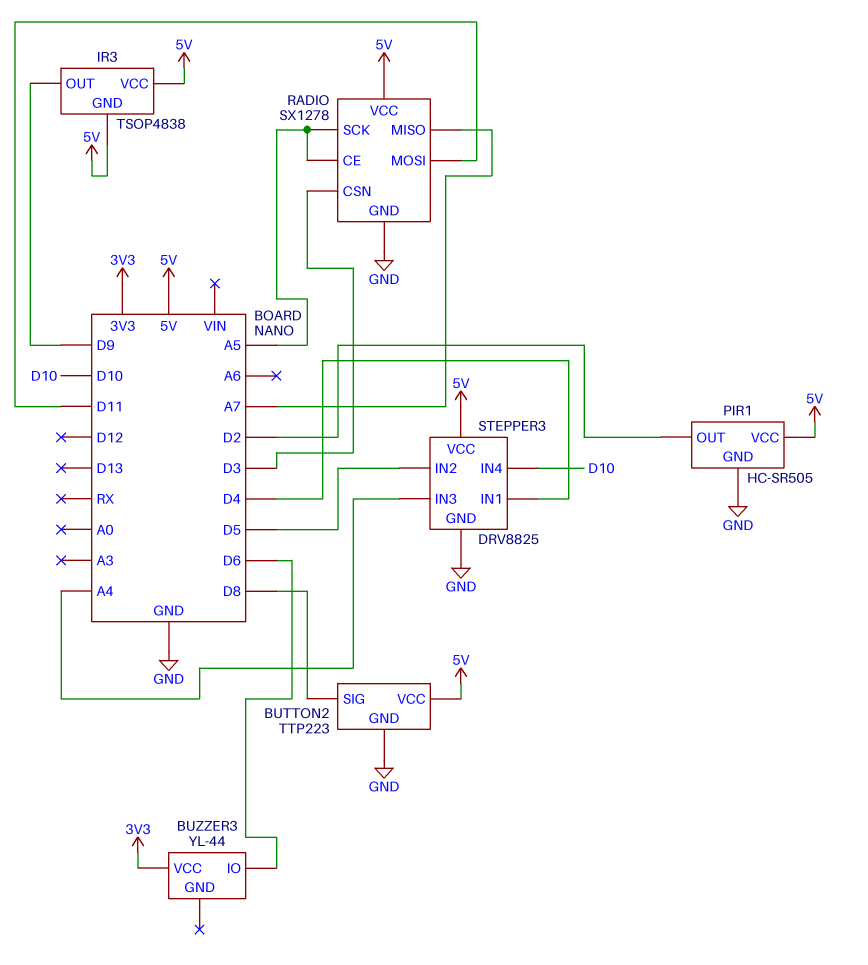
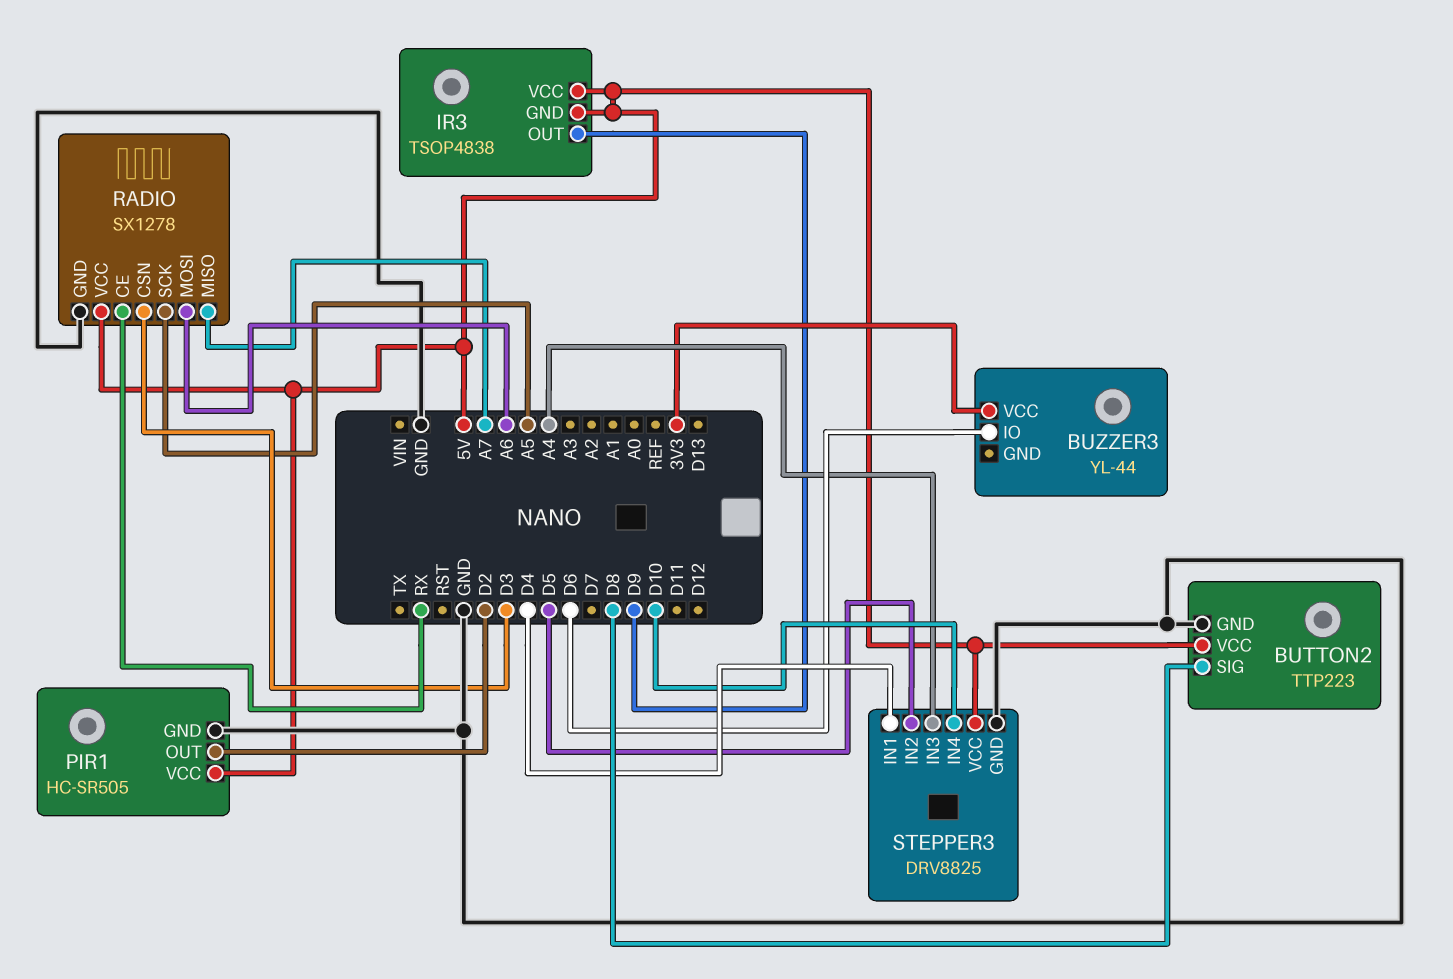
RADIO pin CE: A5 -> RX
RADIO pin MOSI: D11 -> A6

